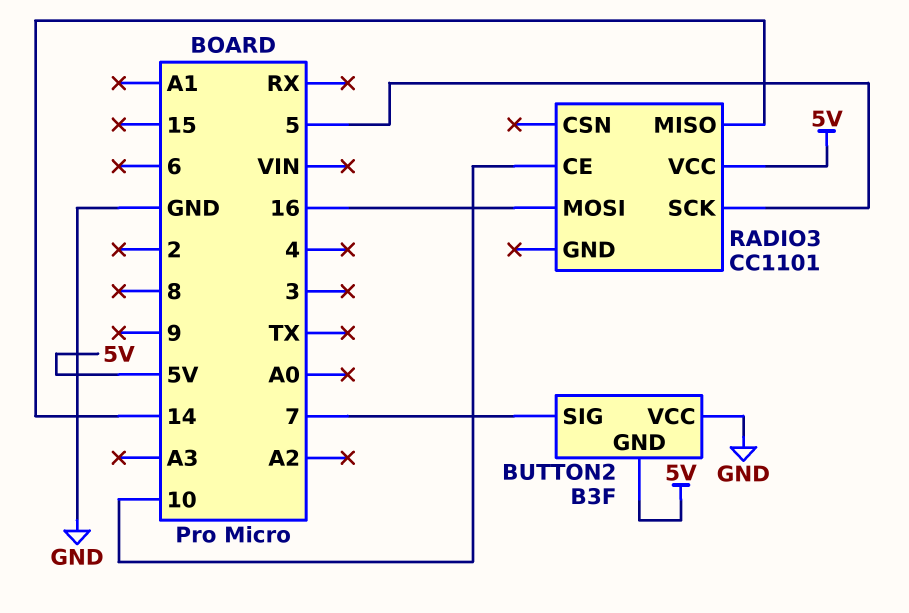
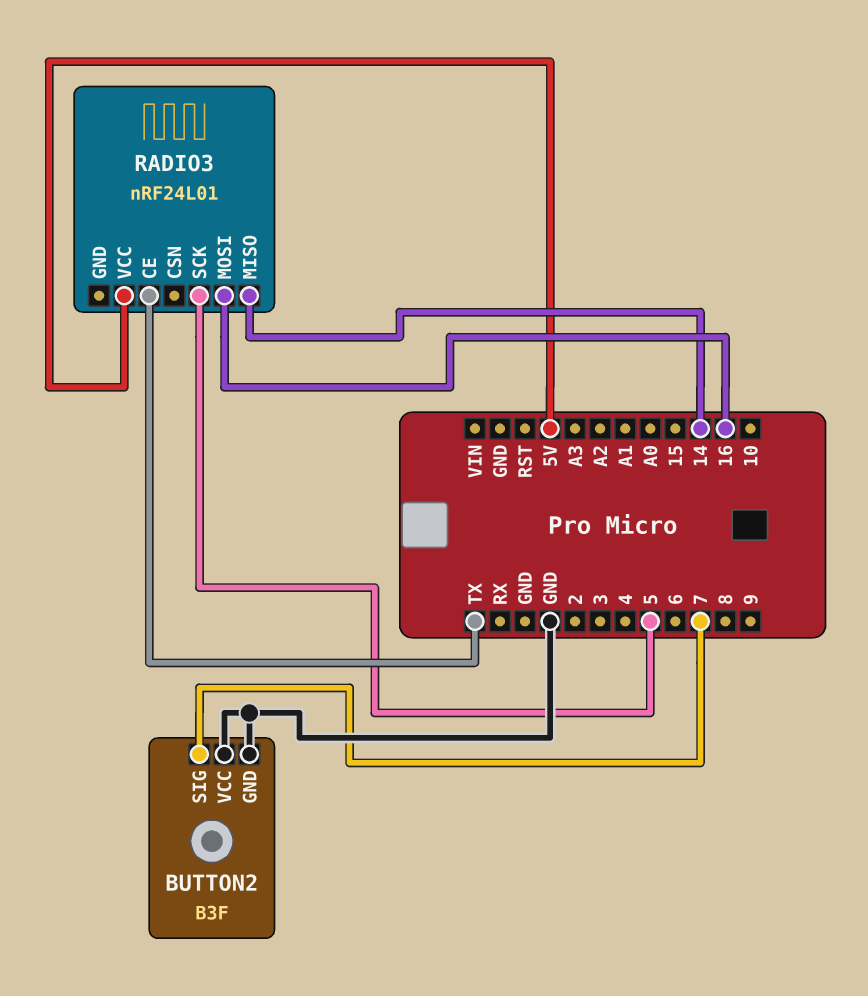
BUTTON2 pin GND: 5V -> GND
RADIO3: CC1101 -> nRF24L01
RADIO3 pin CE: 10 -> TX

